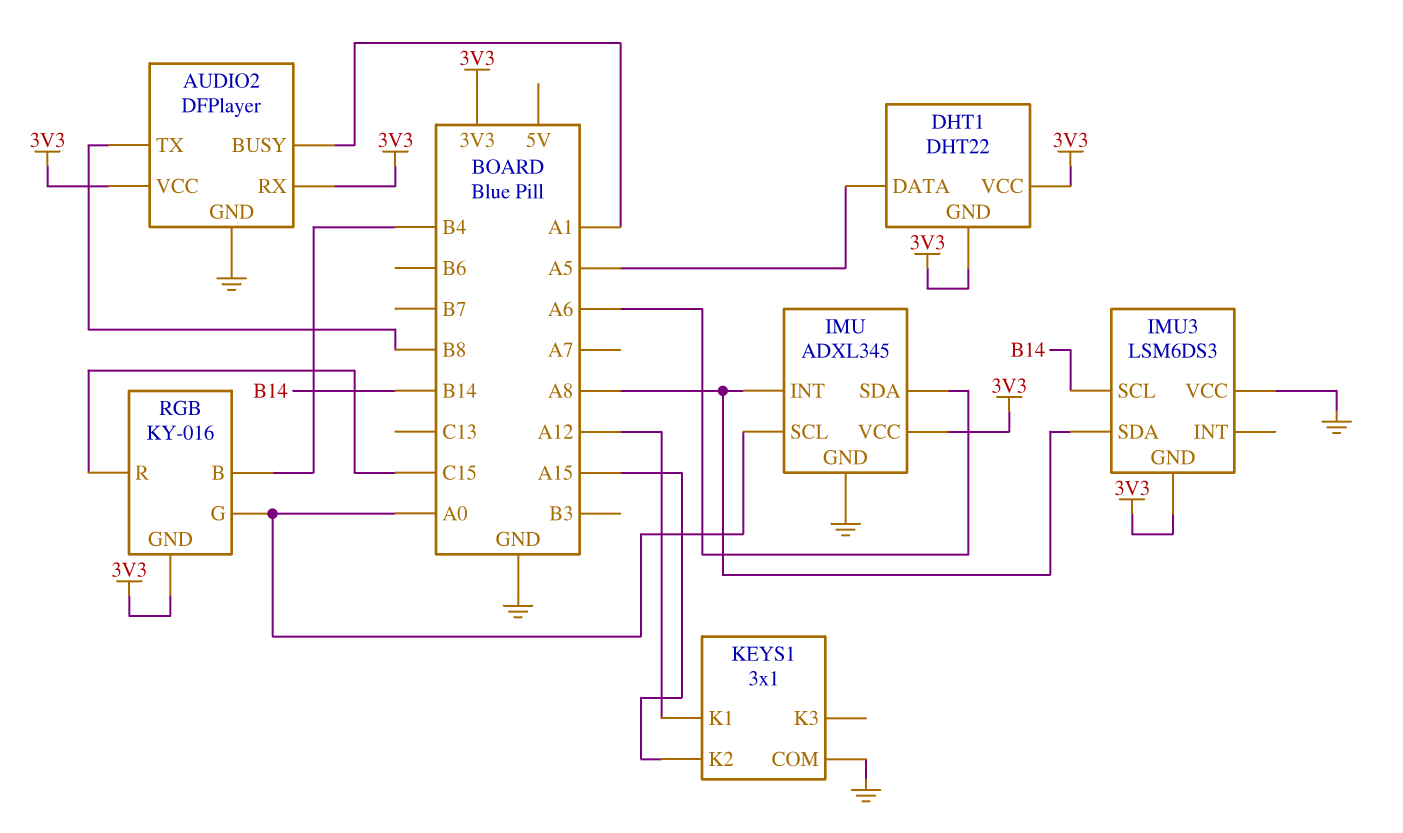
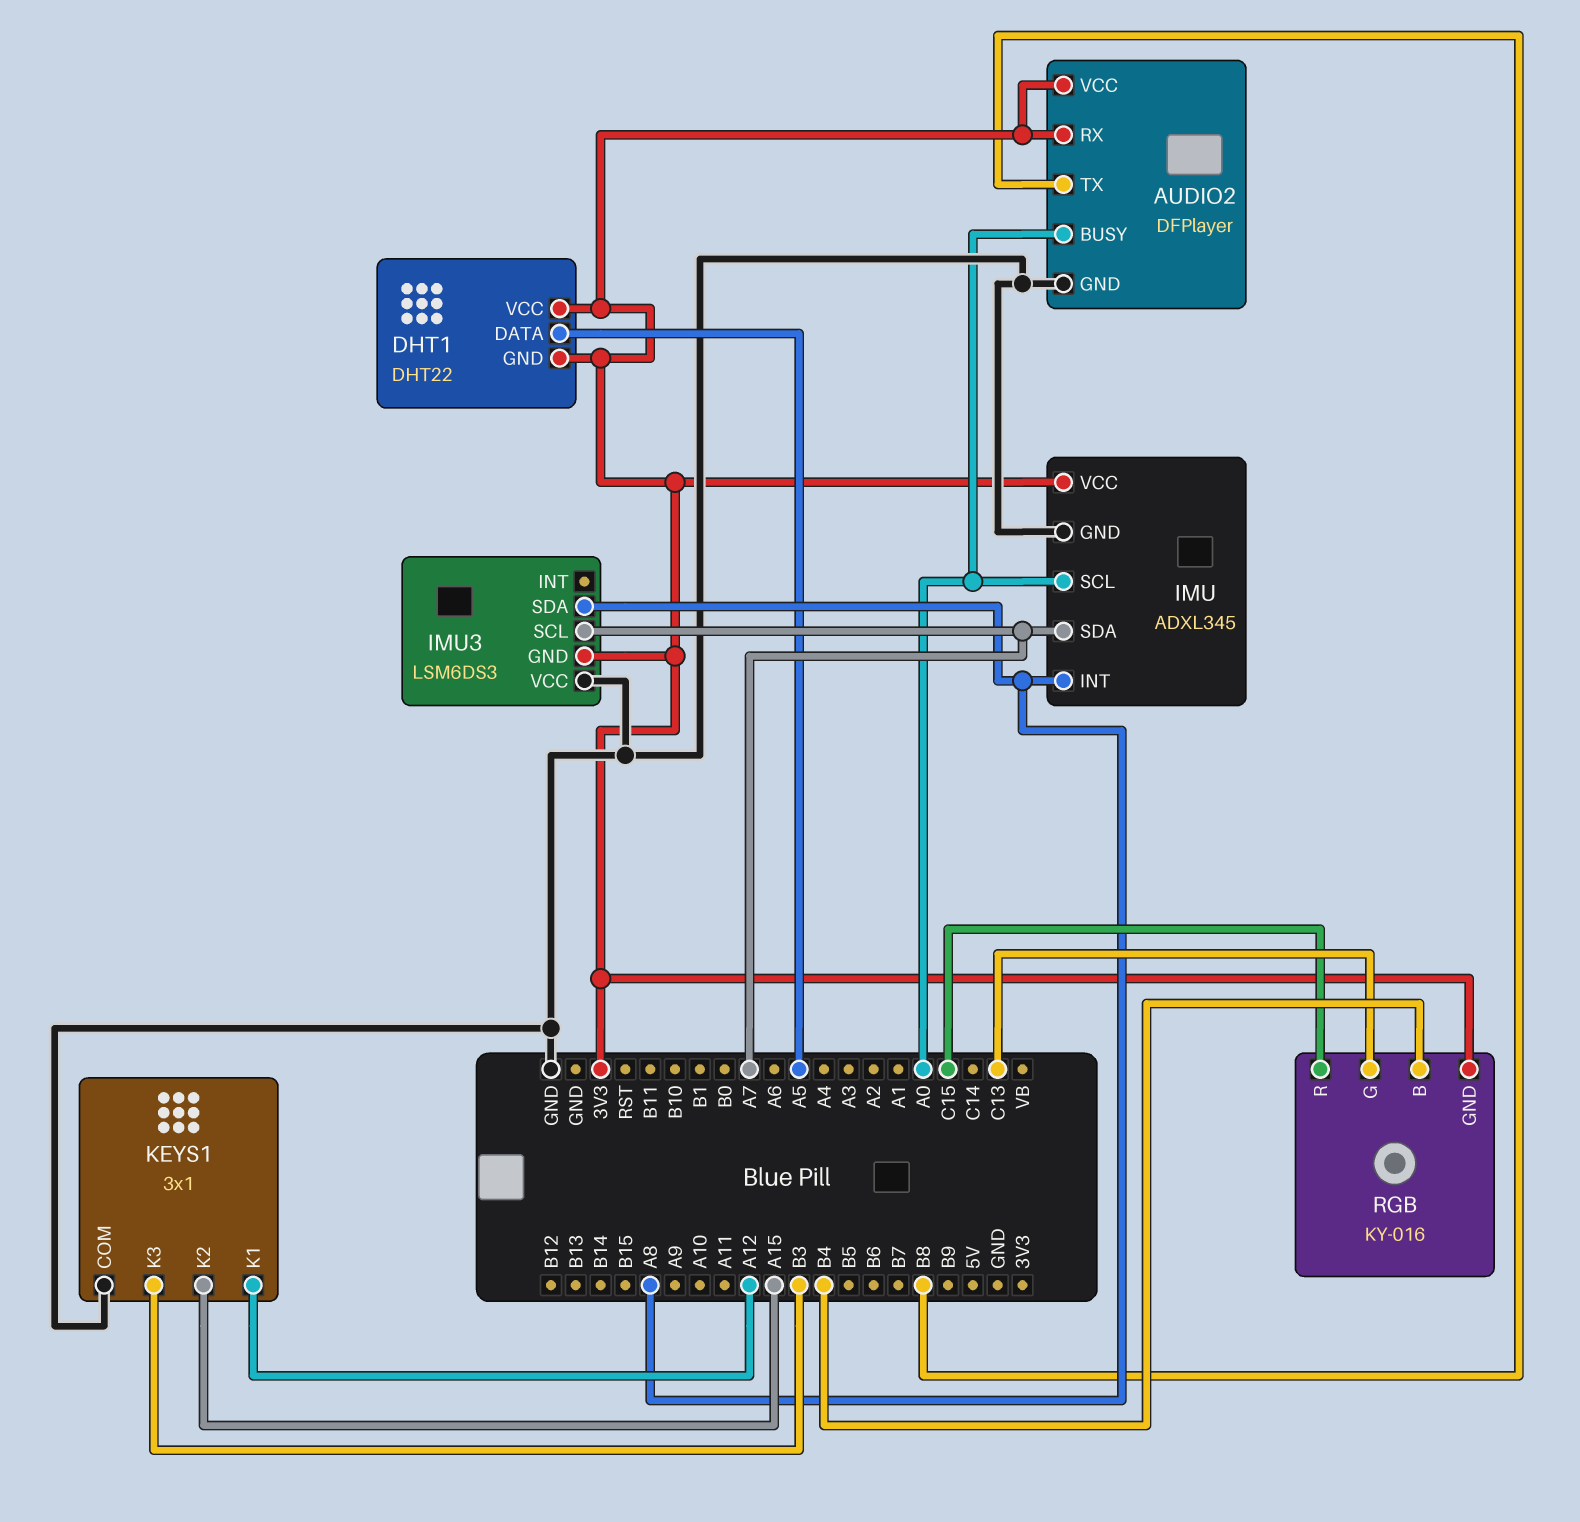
AUDIO2 pin BUSY: A1 -> A0
IMU pin SDA: A6 -> A7
IMU3 pin SCL: B14 -> A7
KEYS1 pin K3: none -> B3
RGB pin G: A0 -> C13

